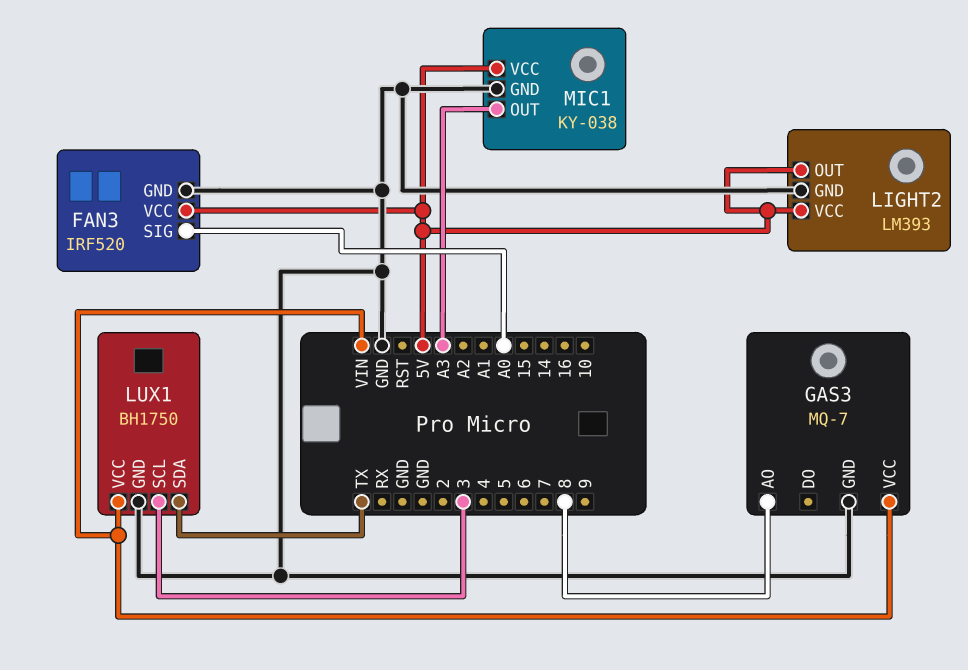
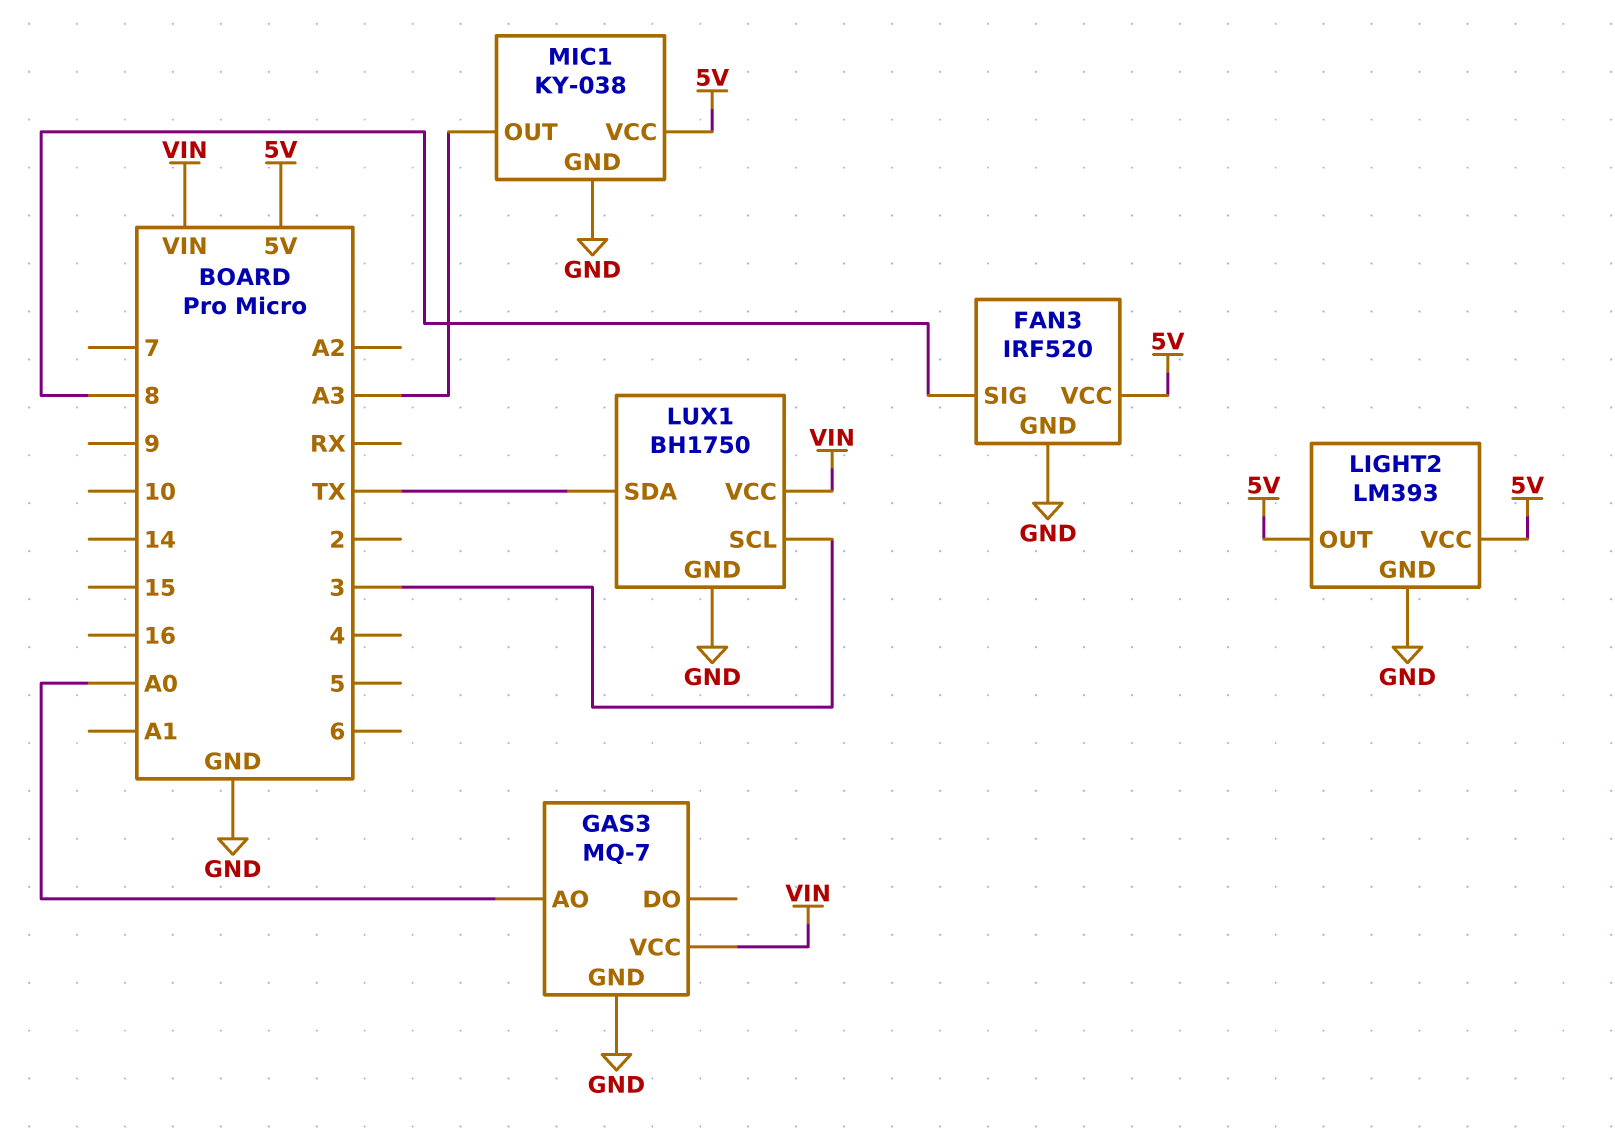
FAN3 pin SIG: A0 -> 8
GAS3 pin AO: 8 -> A0

